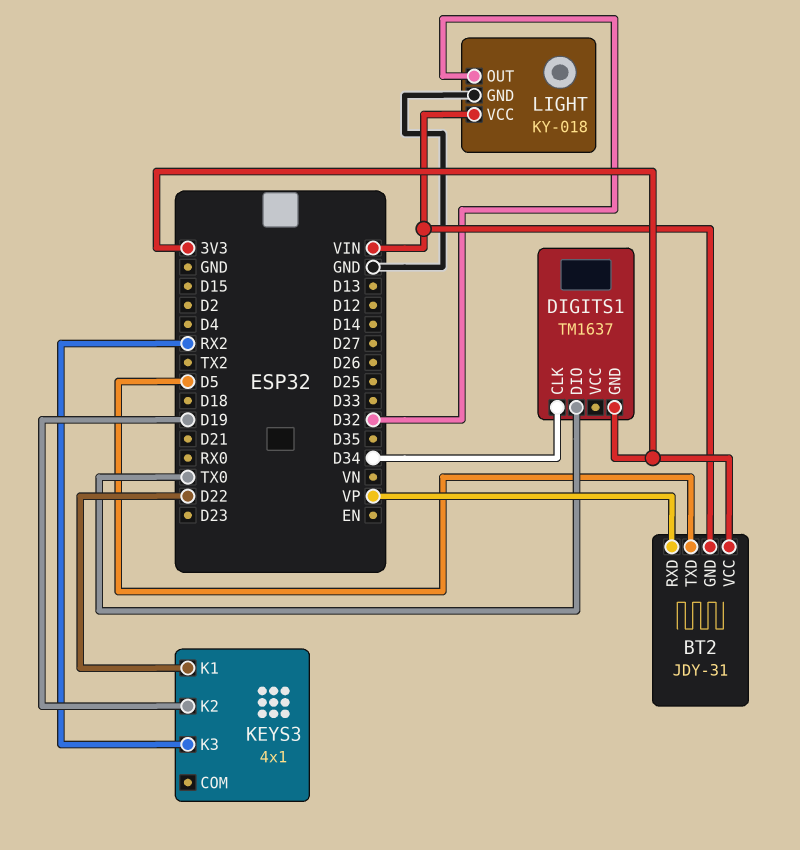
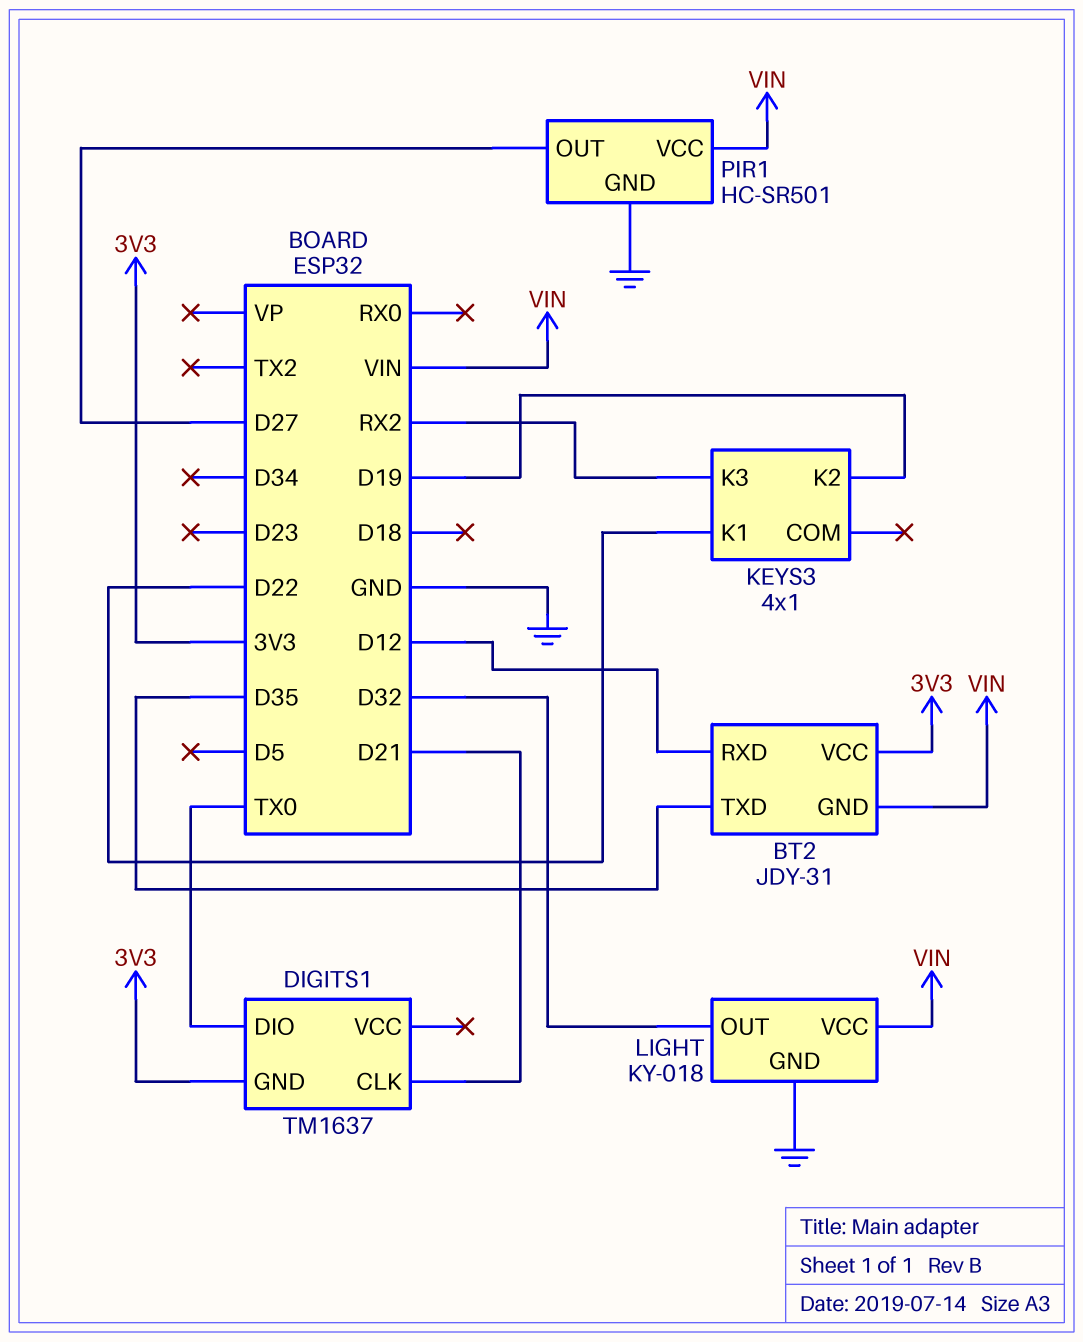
BT2 pin RXD: VP -> D12
BT2 pin TXD: D5 -> D35
DIGITS1 pin CLK: D34 -> D21
PIR1: none -> HC-SR501
PIR1 pin GND: none -> GND
PIR1 pin OUT: none -> D27
PIR1 pin VCC: none -> VIN

